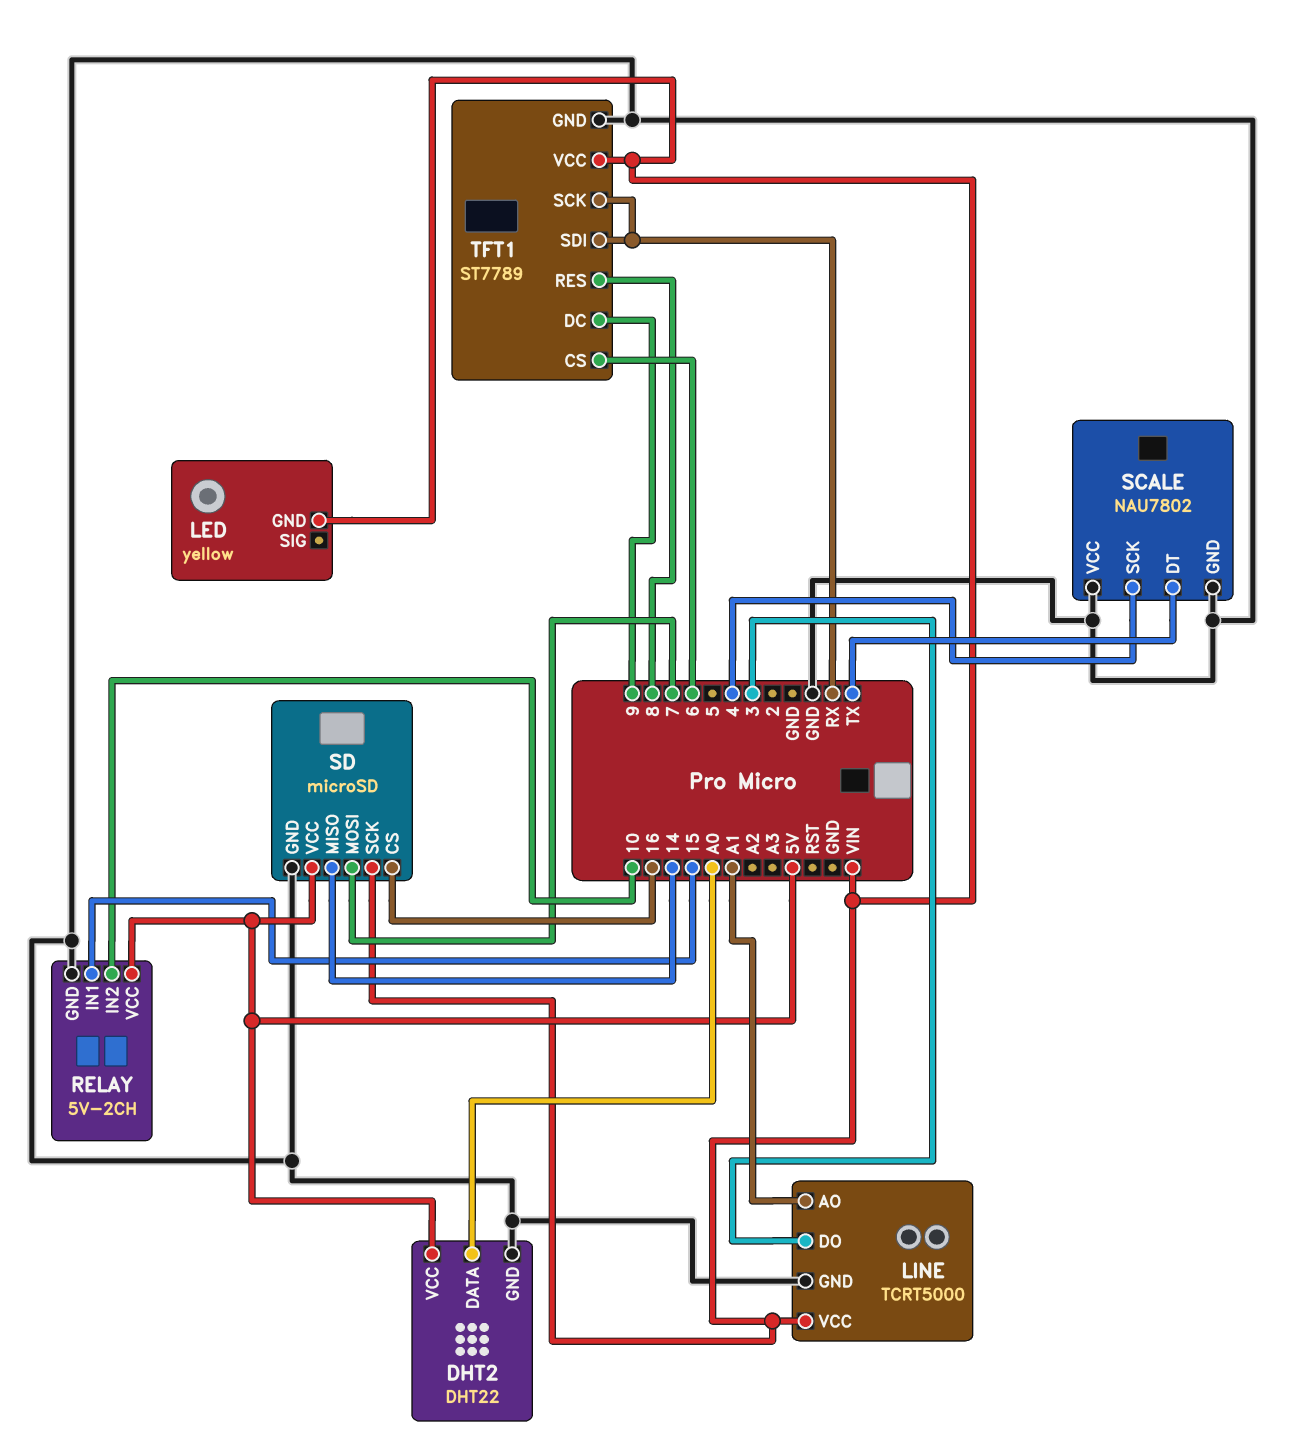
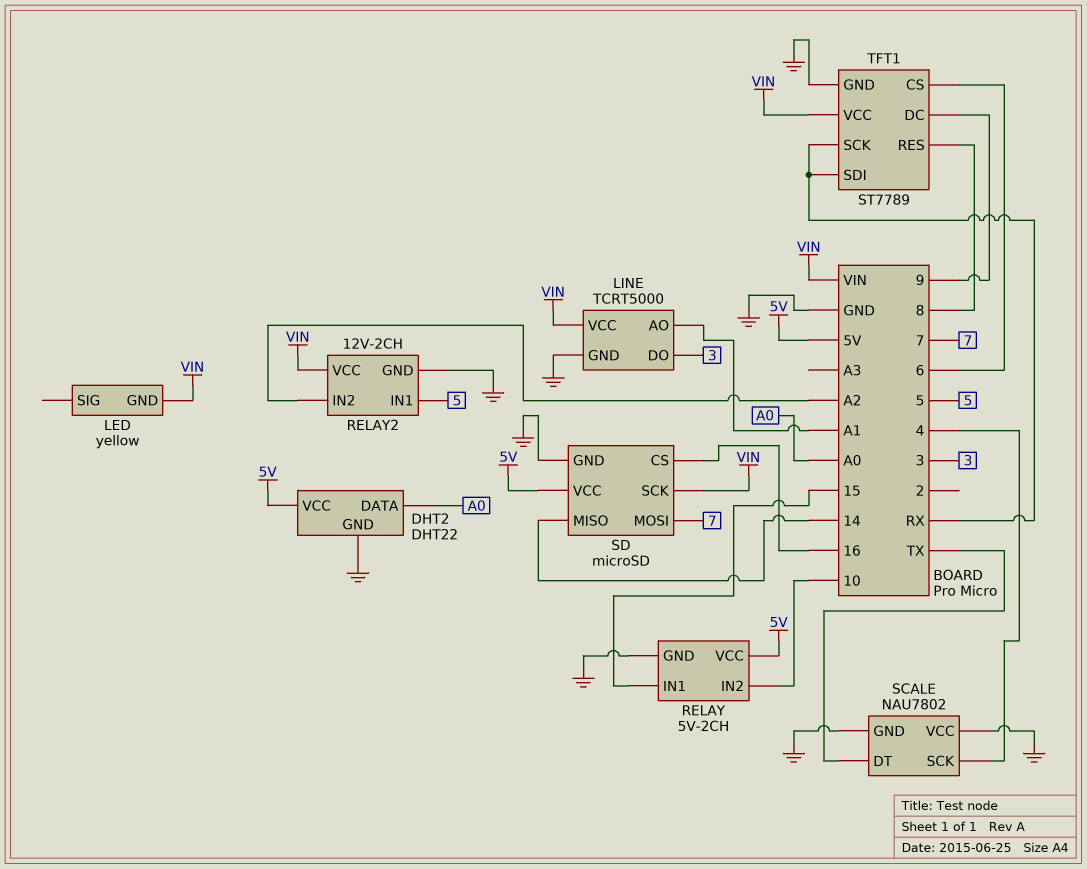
RELAY2: none -> 12V-2CH
RELAY2 pin GND: none -> GND
RELAY2 pin IN1: none -> 5
RELAY2 pin IN2: none -> A2
RELAY2 pin VCC: none -> VIN

